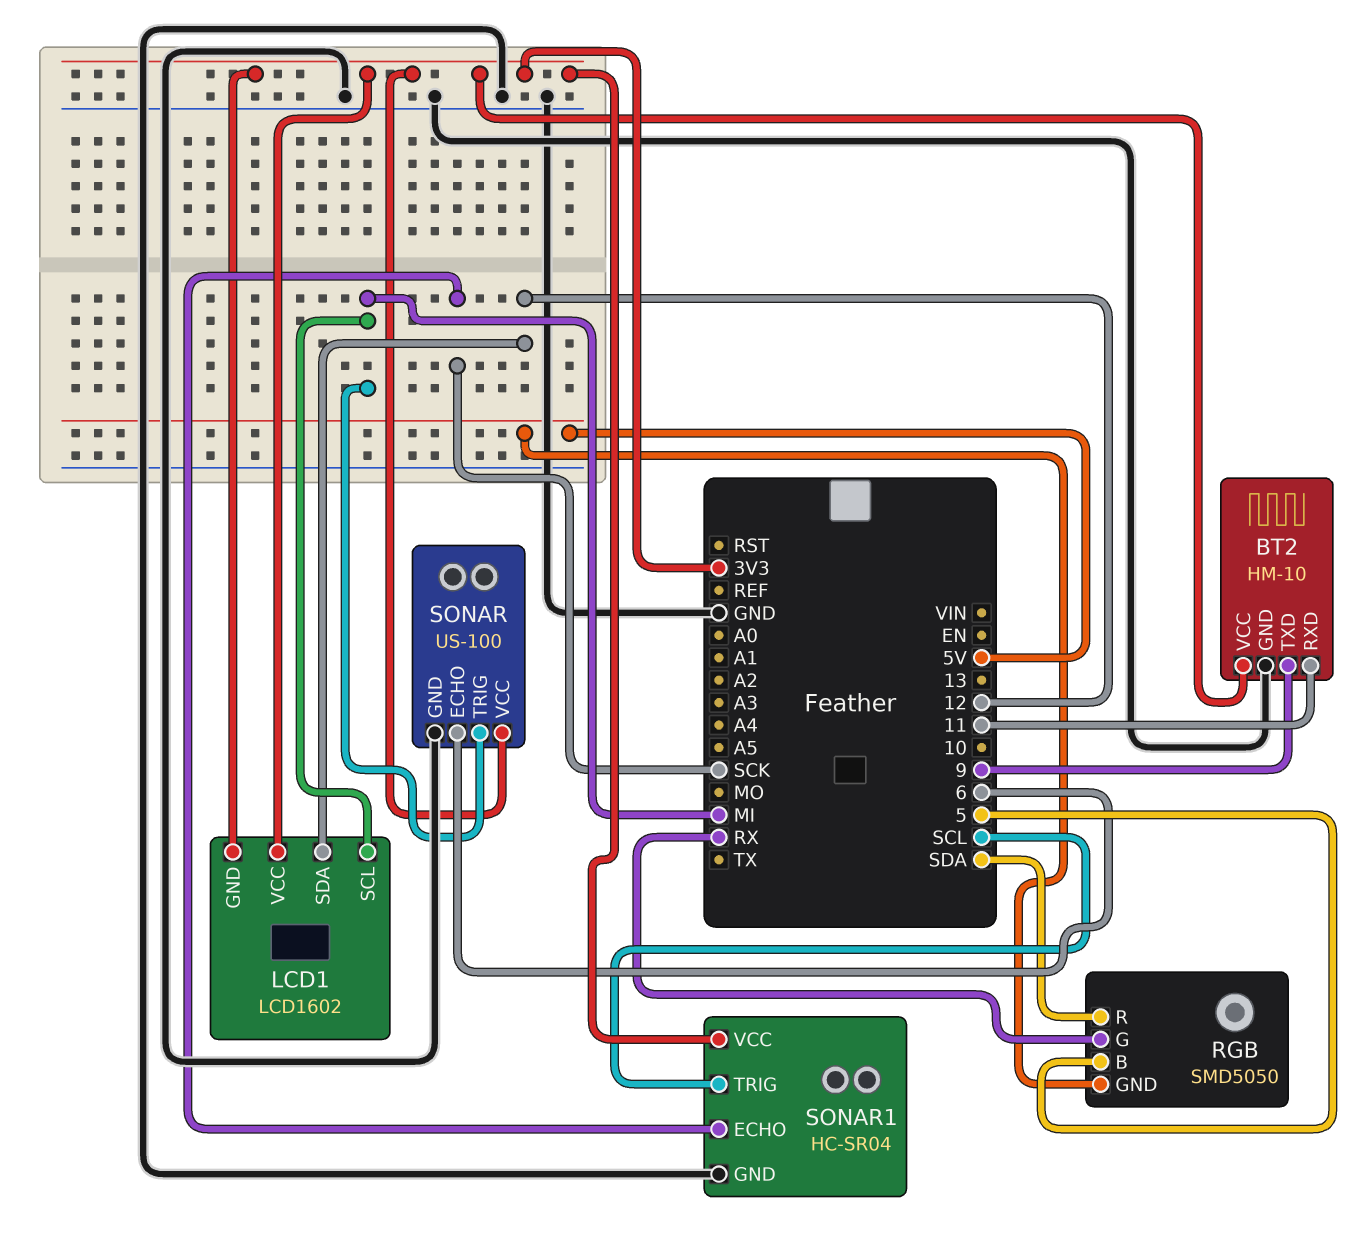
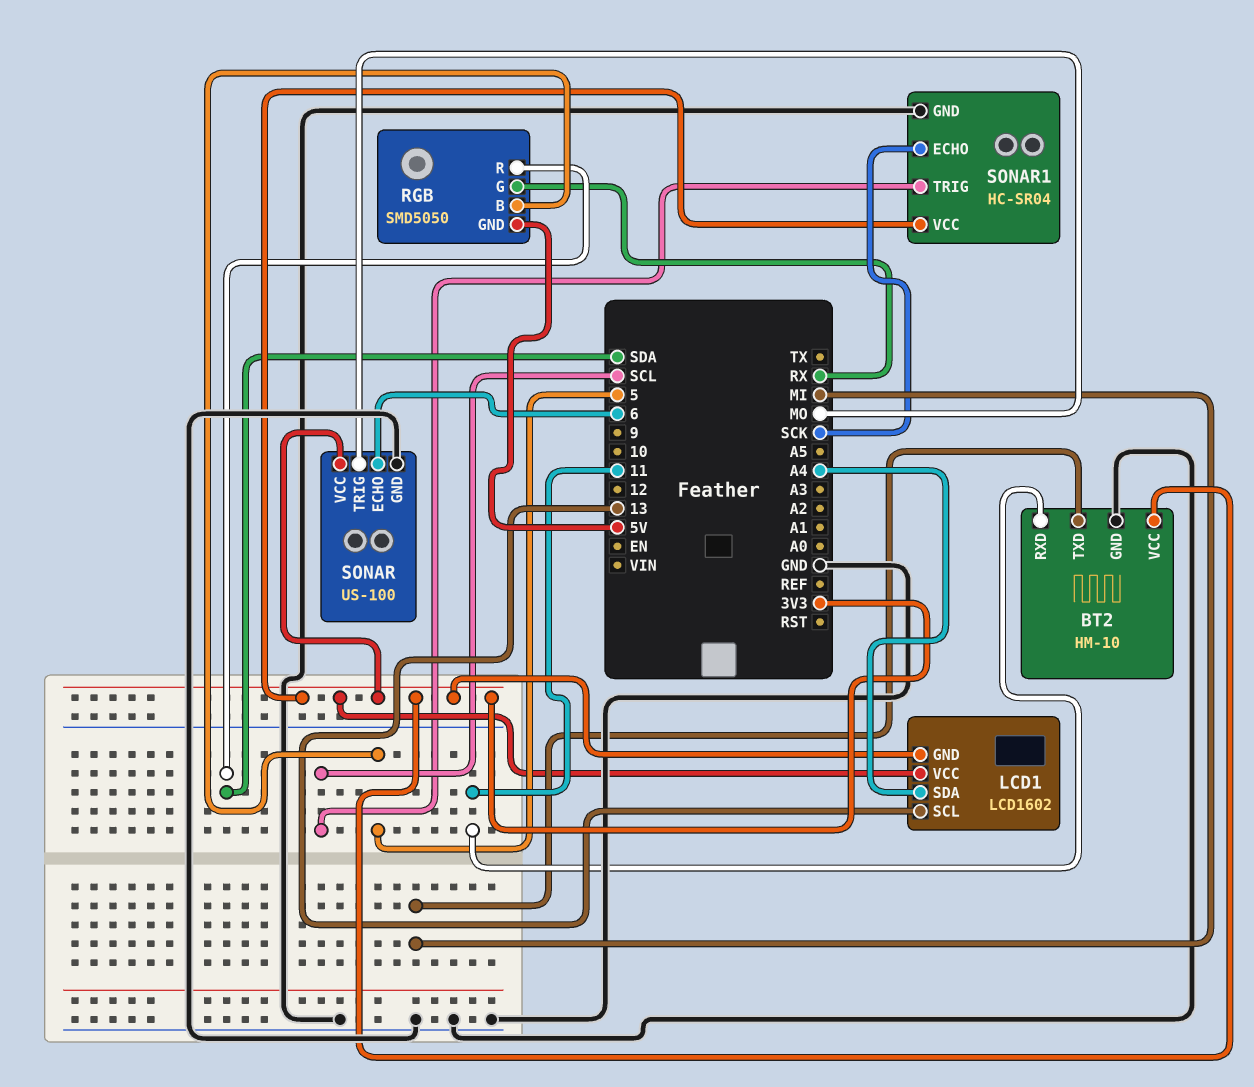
BT2 pin TXD: 9 -> MI
LCD1 pin SCL: MI -> 13
LCD1 pin SDA: 12 -> A4
SONAR pin TRIG: MI -> MO

